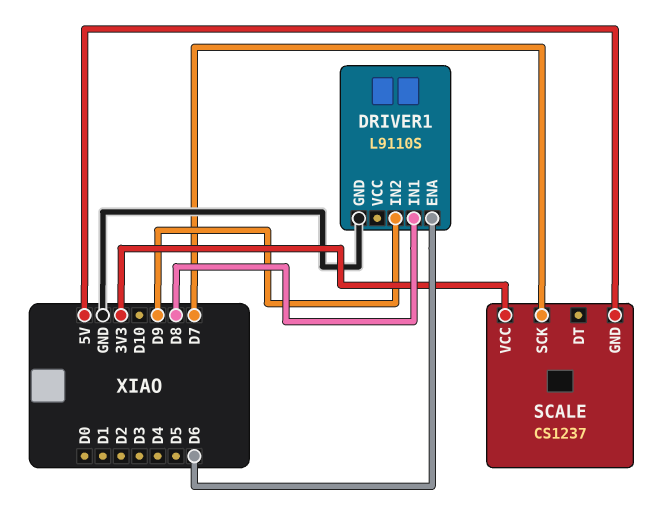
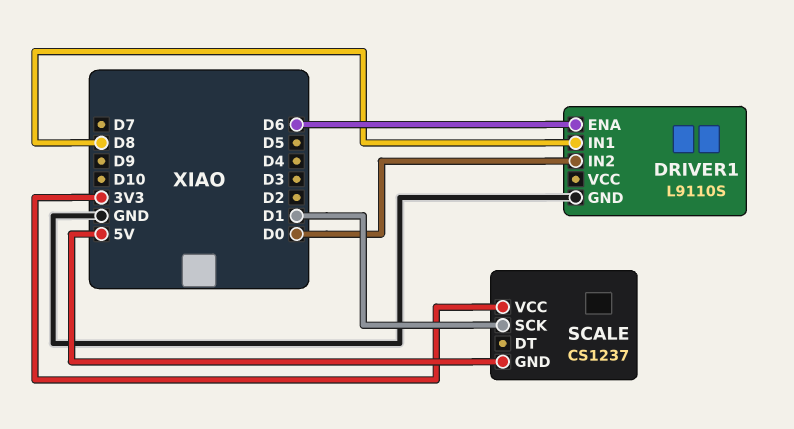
DRIVER1 pin IN2: D9 -> D0
SCALE pin SCK: D7 -> D1

